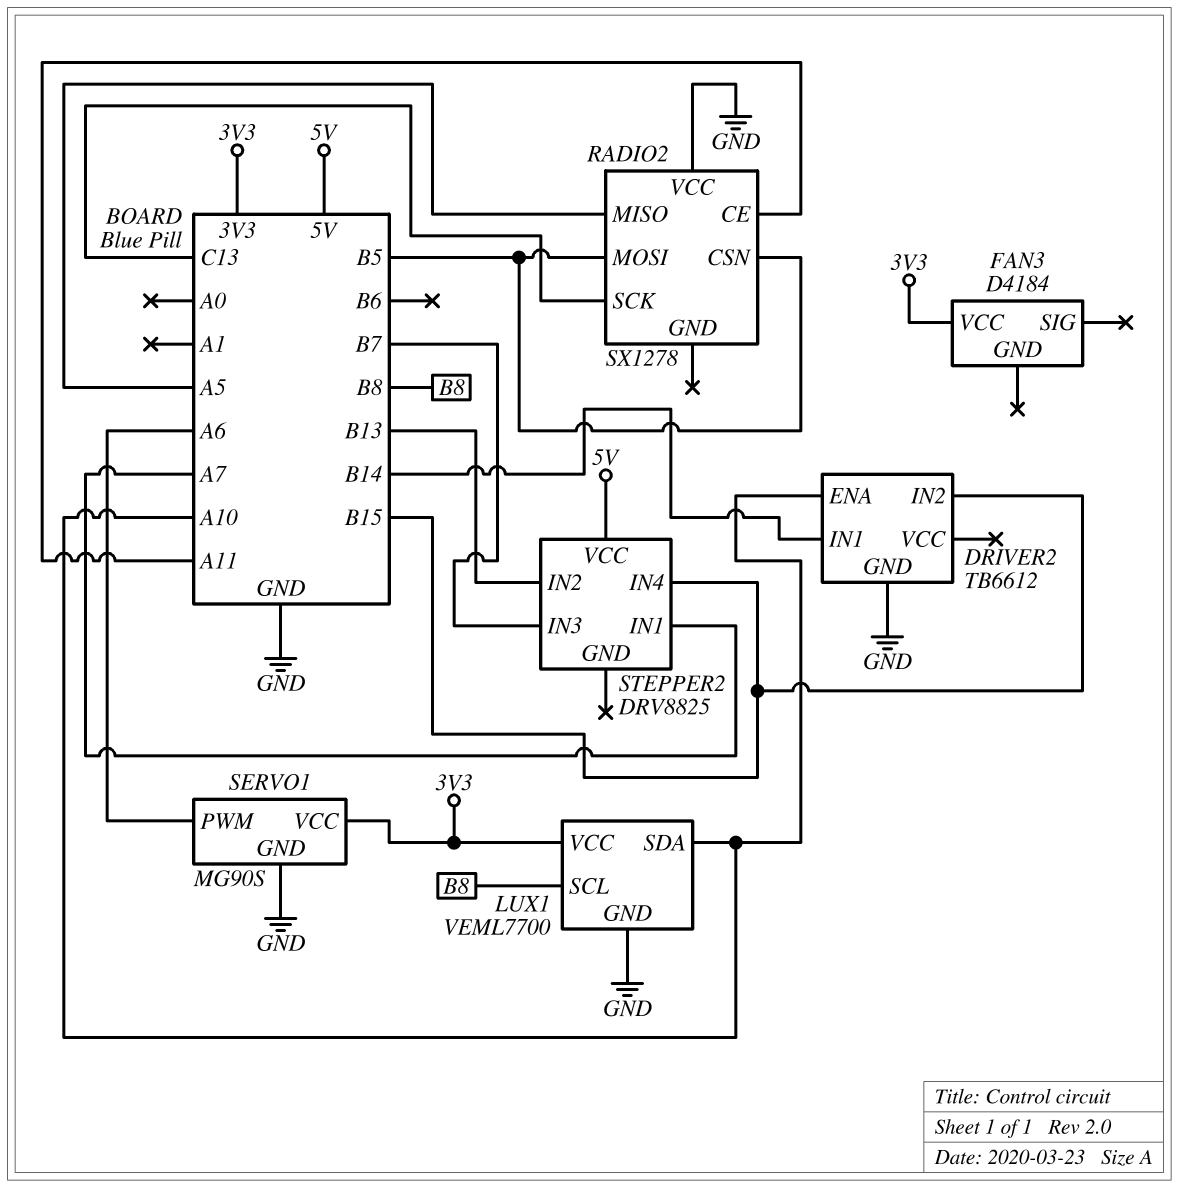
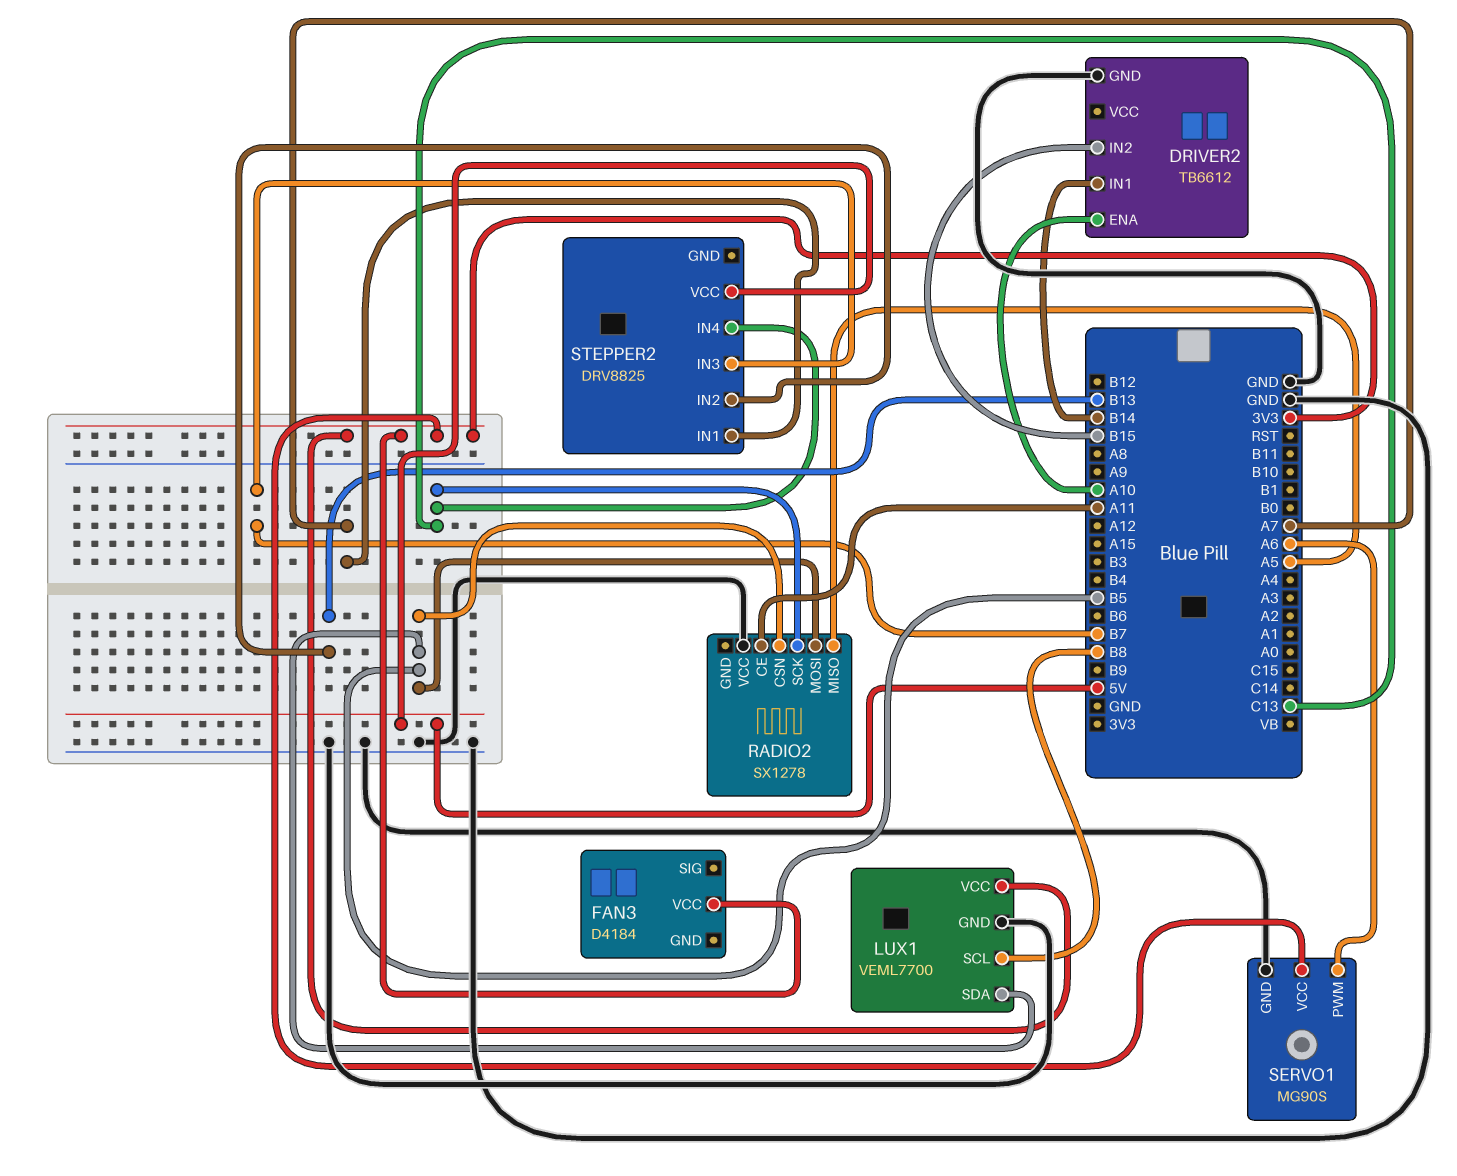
LUX1 pin SDA: A10 -> B5
STEPPER2 pin IN4: B15 -> C13

